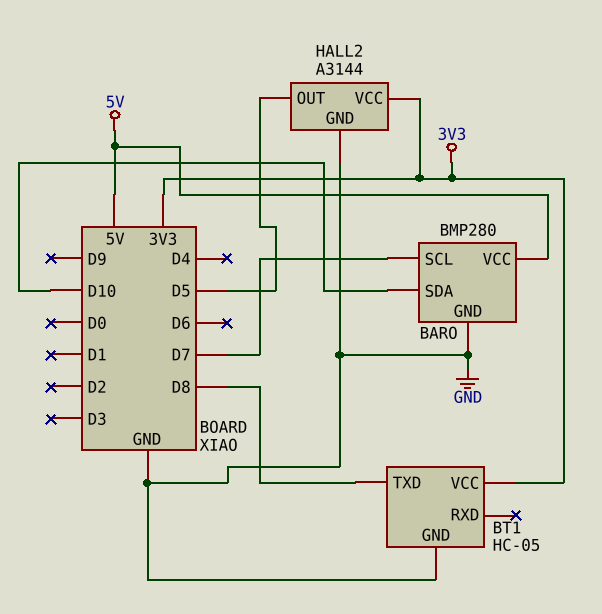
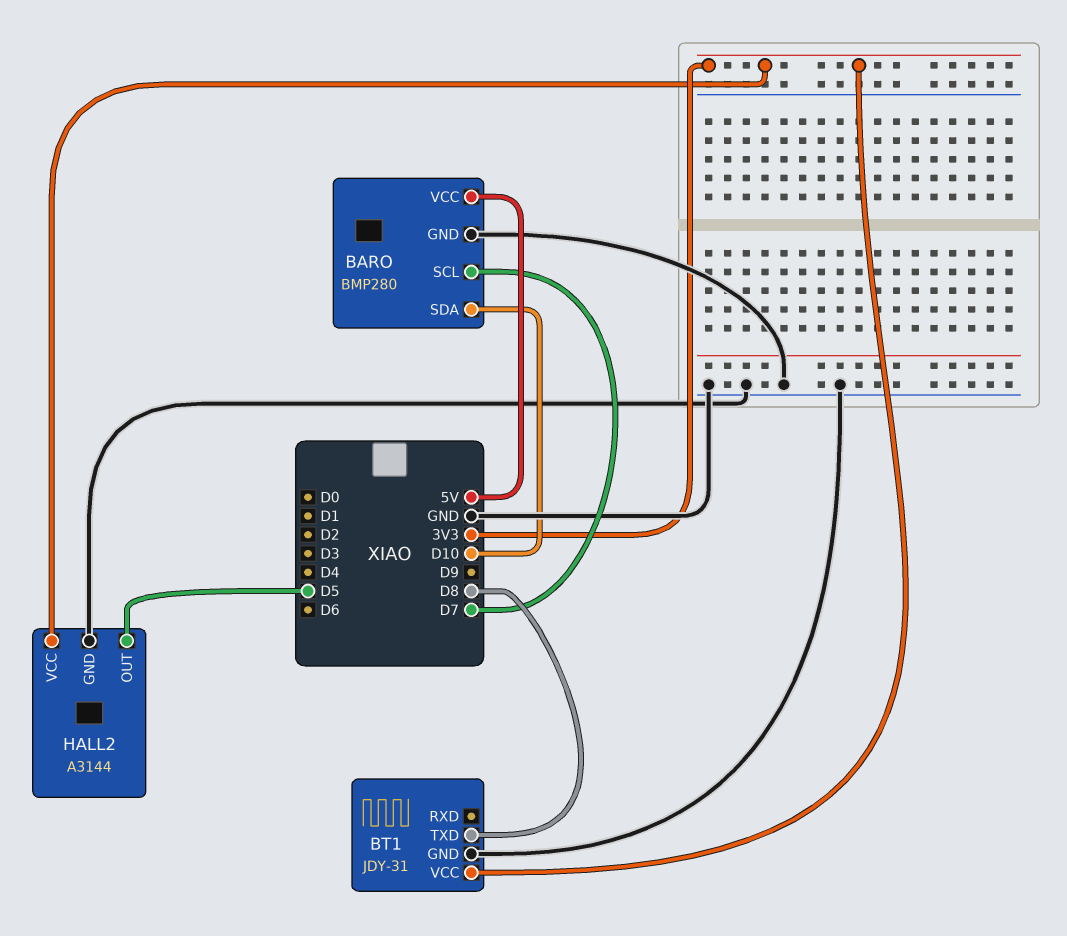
BT1: HC-05 -> JDY-31

